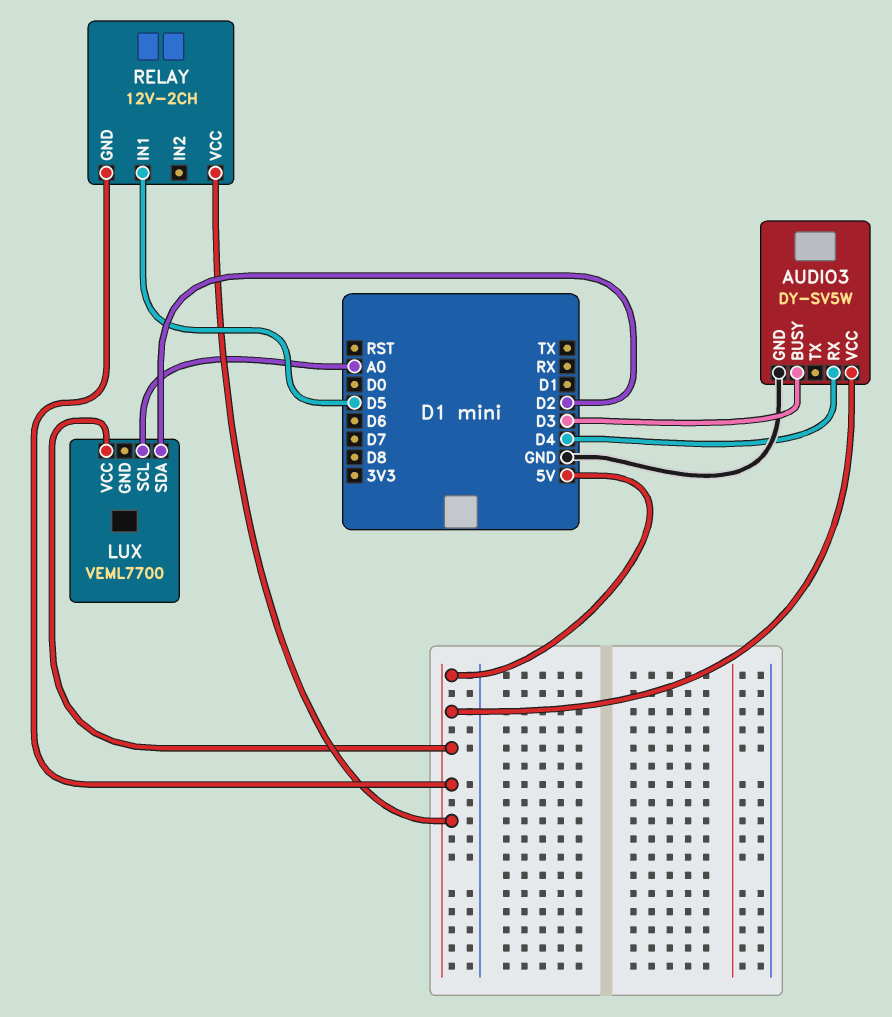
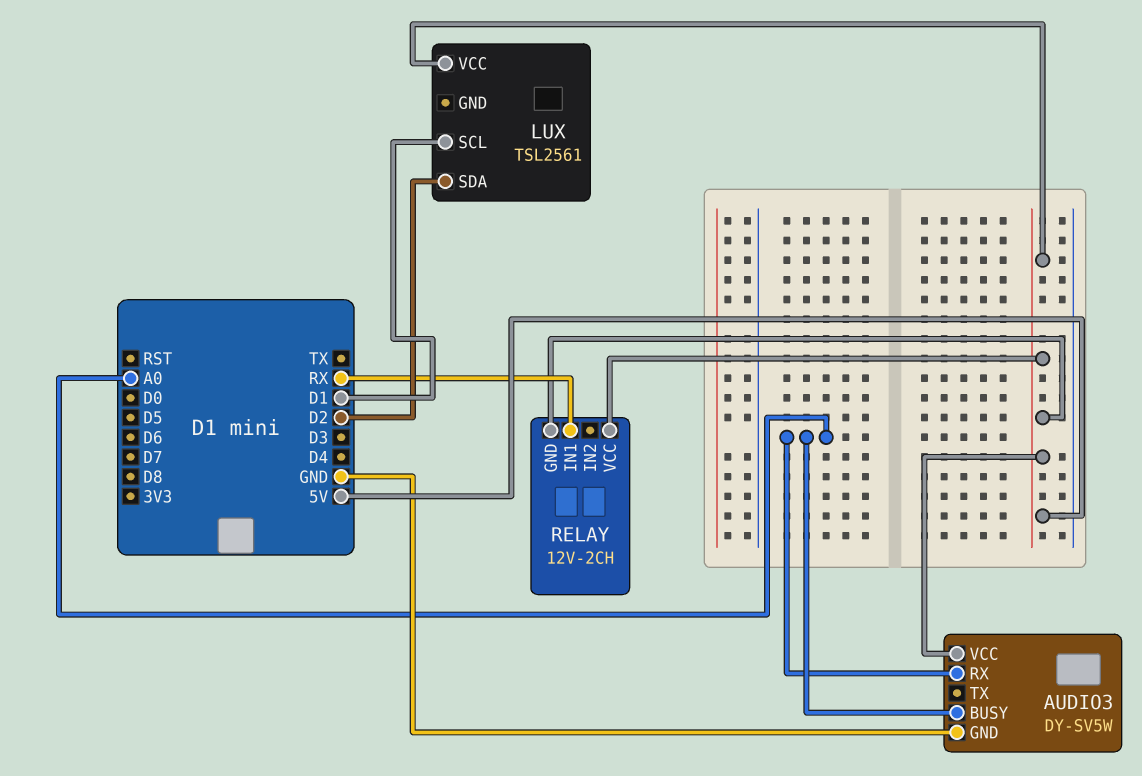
AUDIO3 pin BUSY: D3 -> A0
AUDIO3 pin RX: D4 -> A0
LUX: VEML7700 -> TSL2561
LUX pin SCL: A0 -> D1
RELAY pin IN1: D5 -> RX

